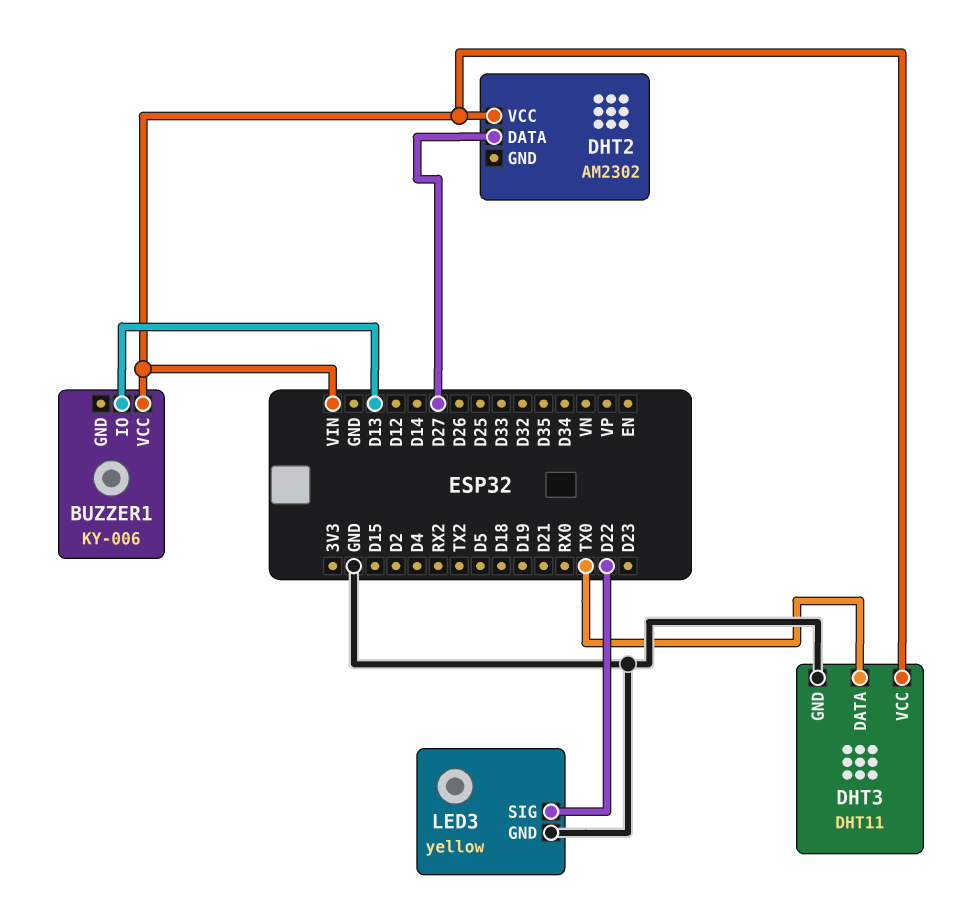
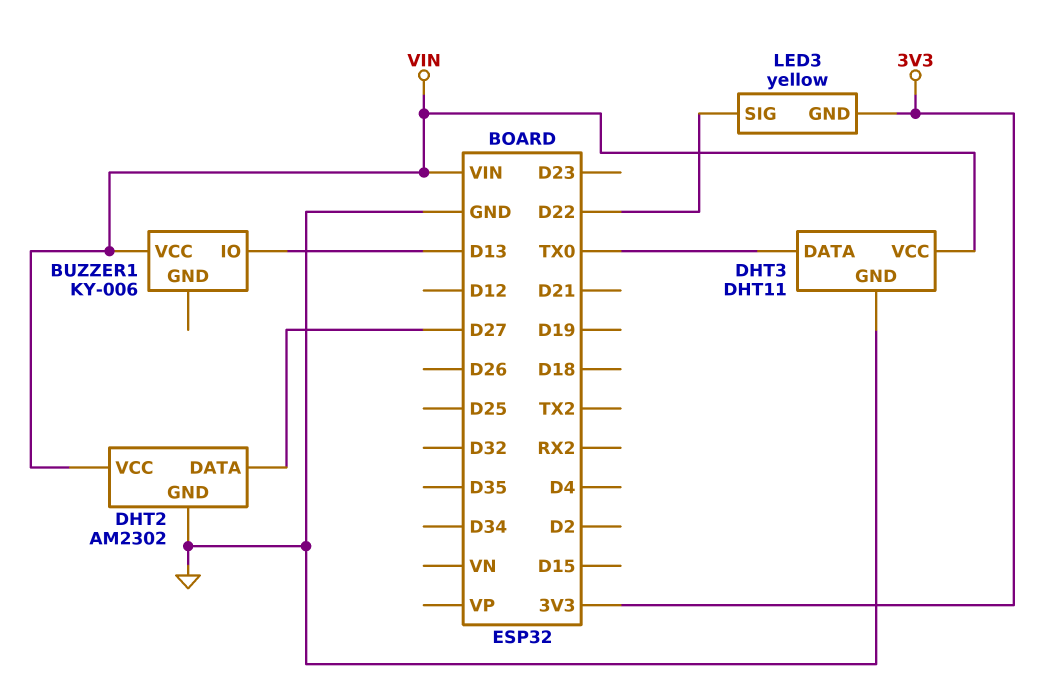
DHT2 pin GND: none -> GND
LED3 pin GND: GND -> 3V3

